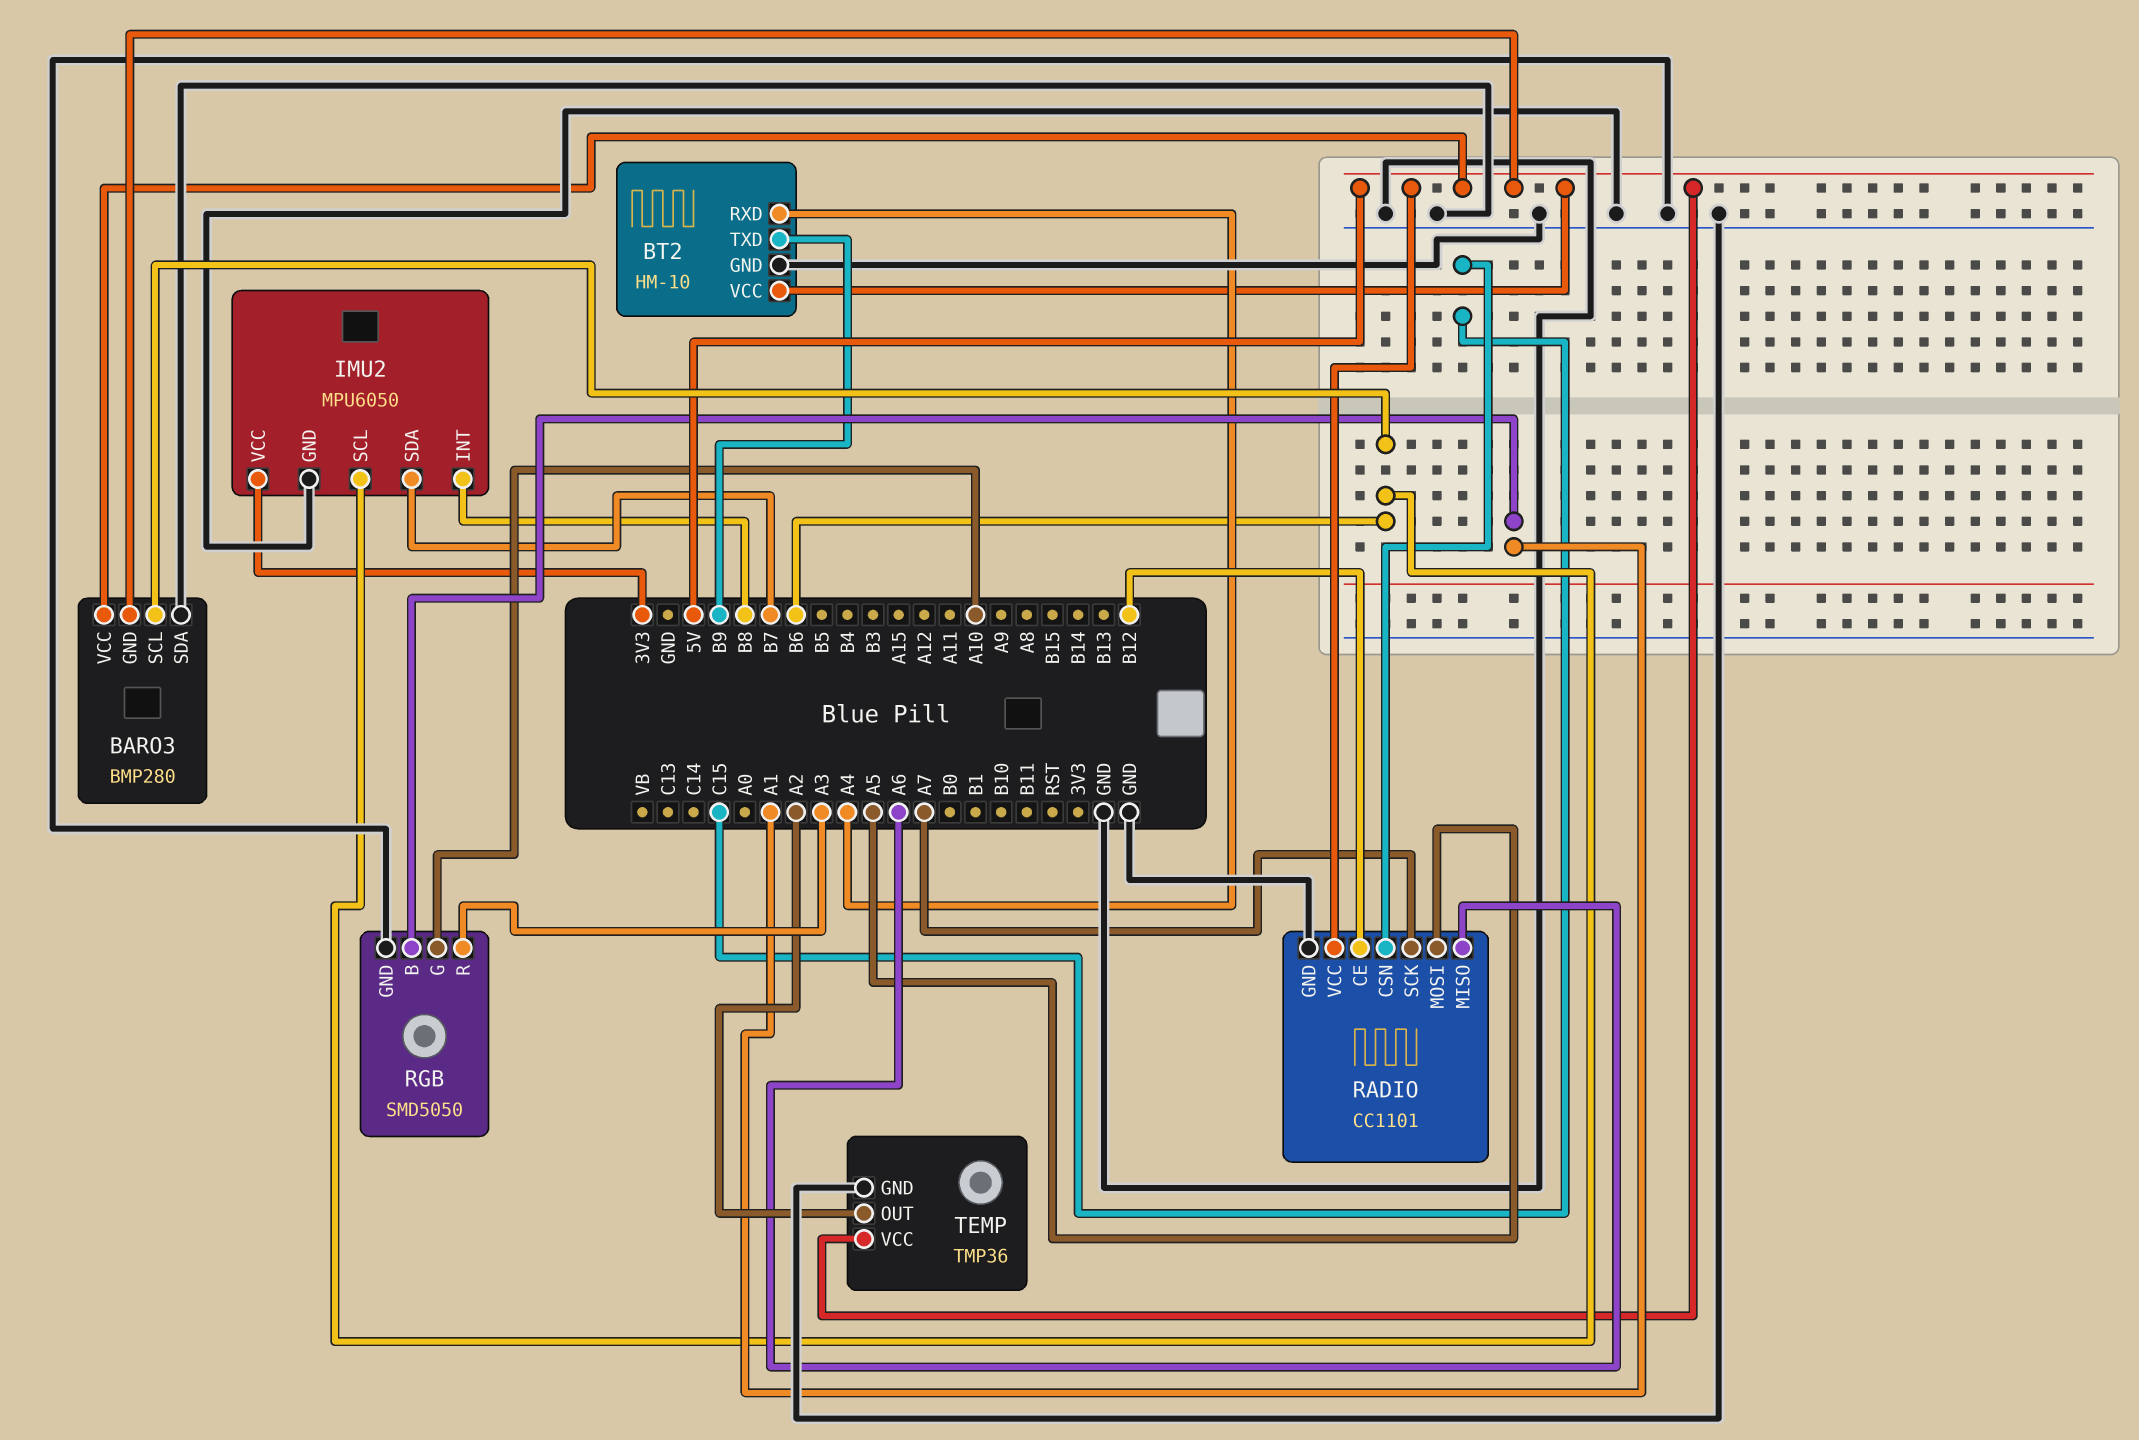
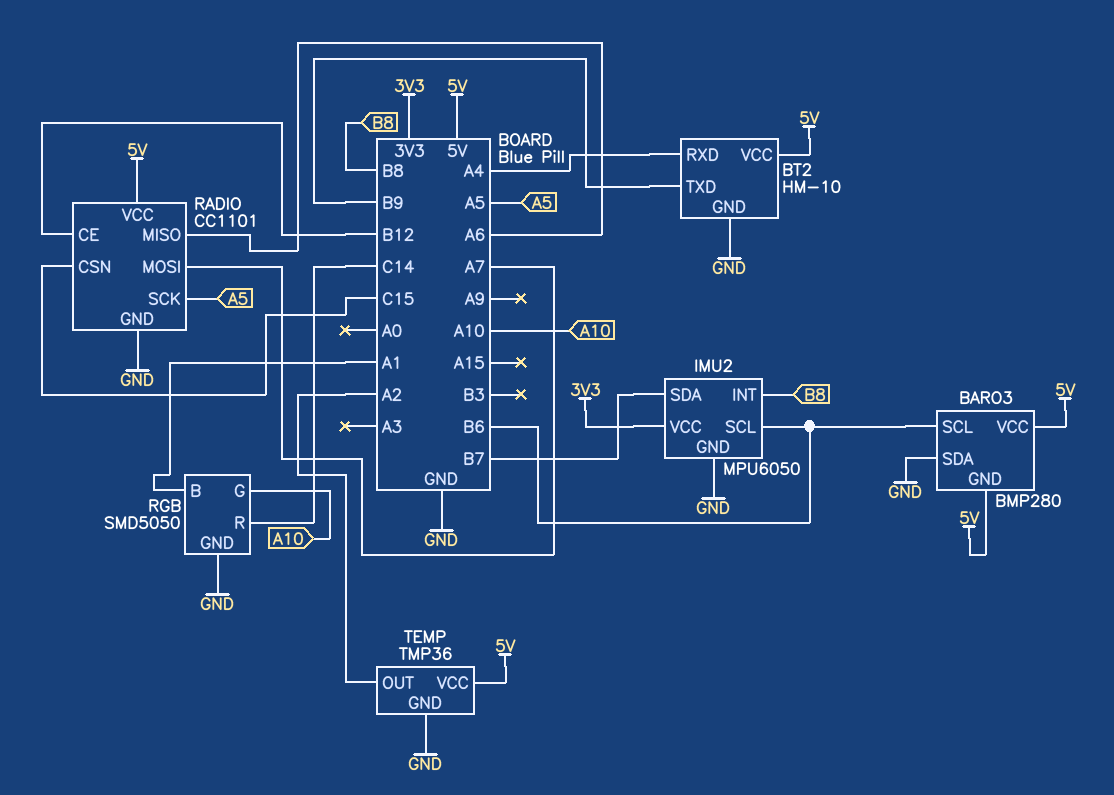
RADIO pin MOSI: A5 -> A7
RADIO pin SCK: A7 -> A5
RGB pin R: A3 -> C14

